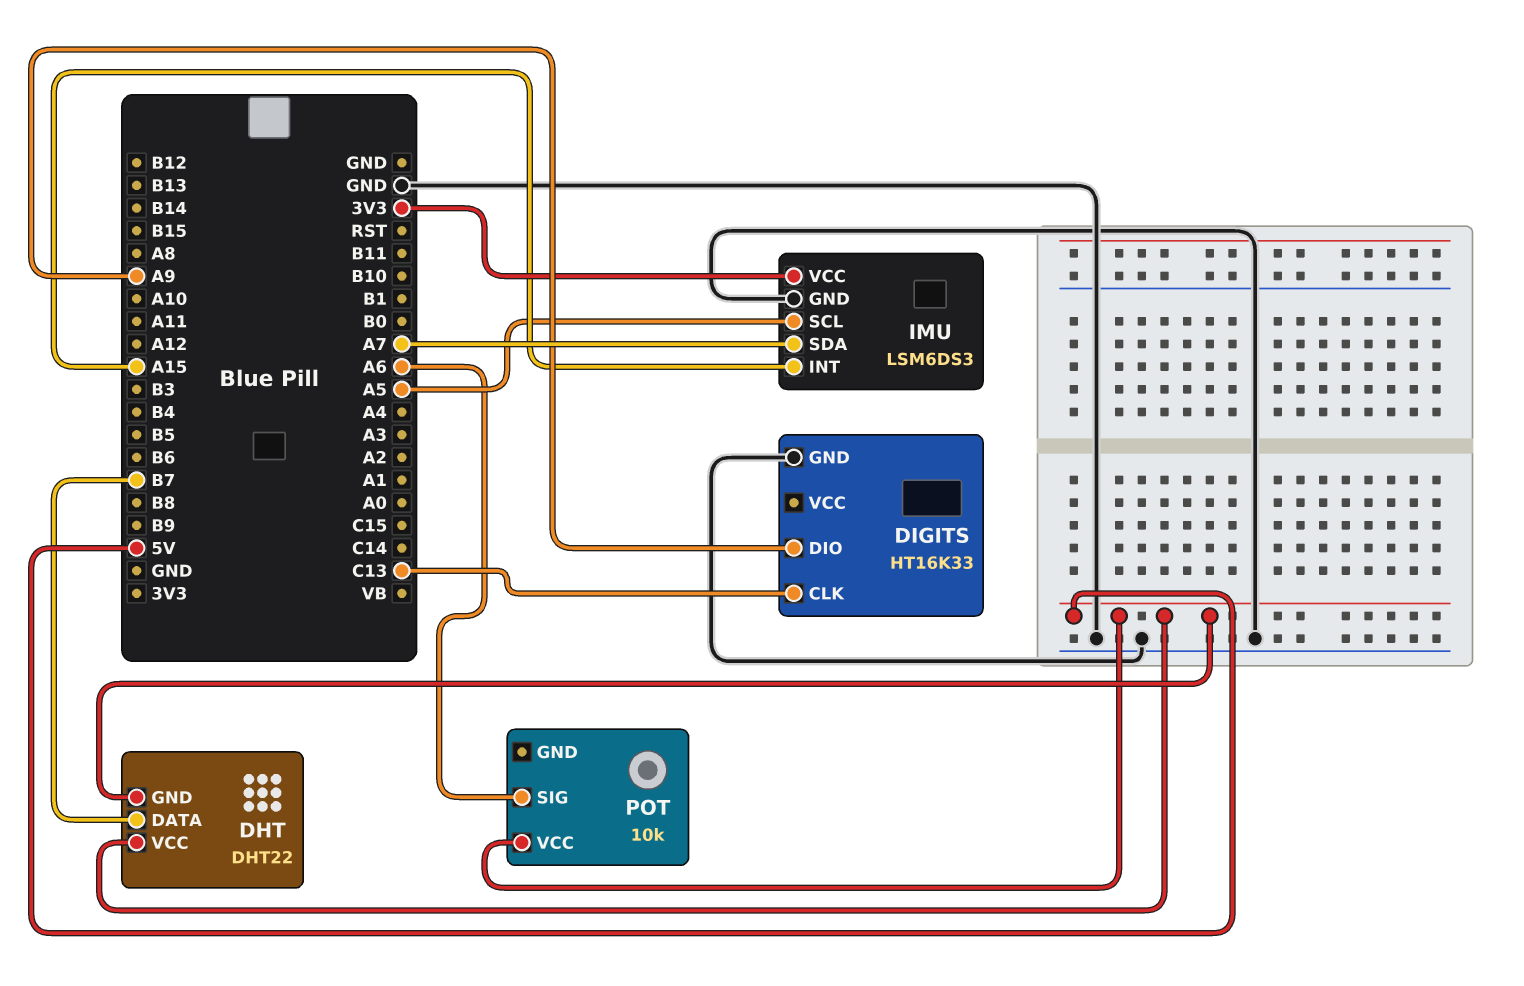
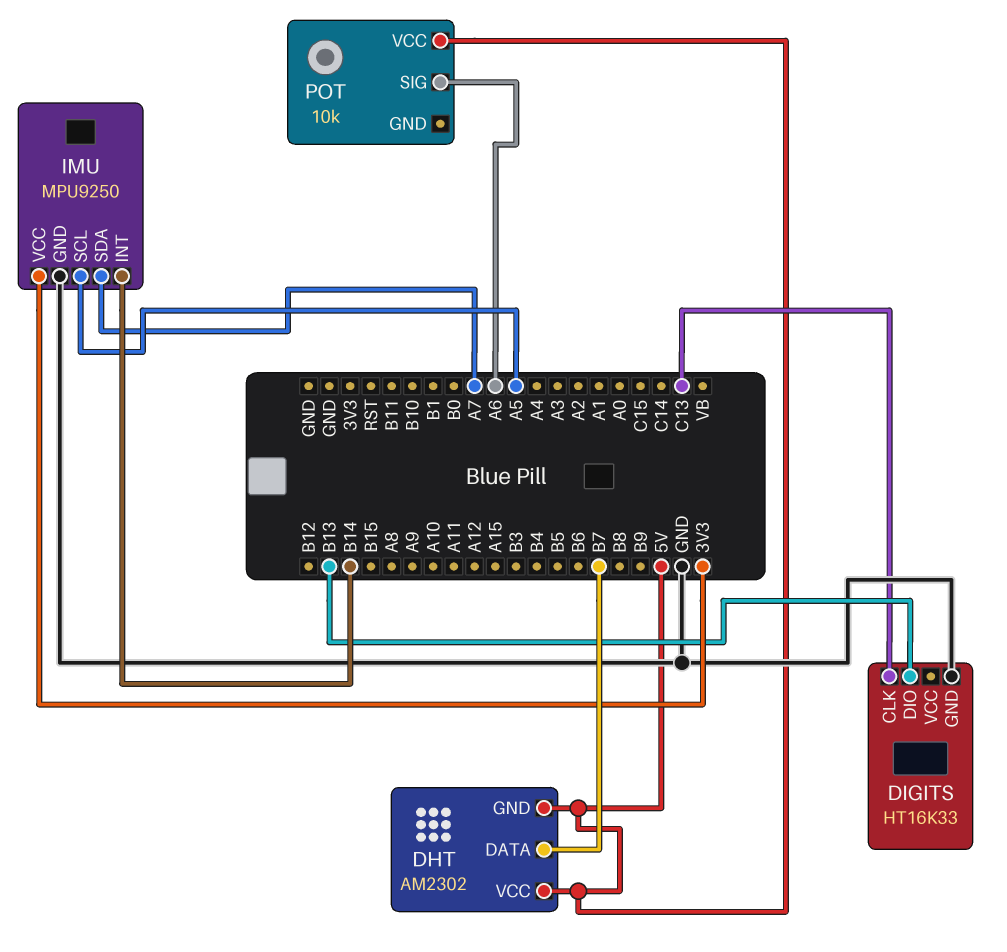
DHT: DHT22 -> AM2302
DIGITS pin DIO: A9 -> B13
IMU: LSM6DS3 -> MPU9250
IMU pin INT: A15 -> B14

